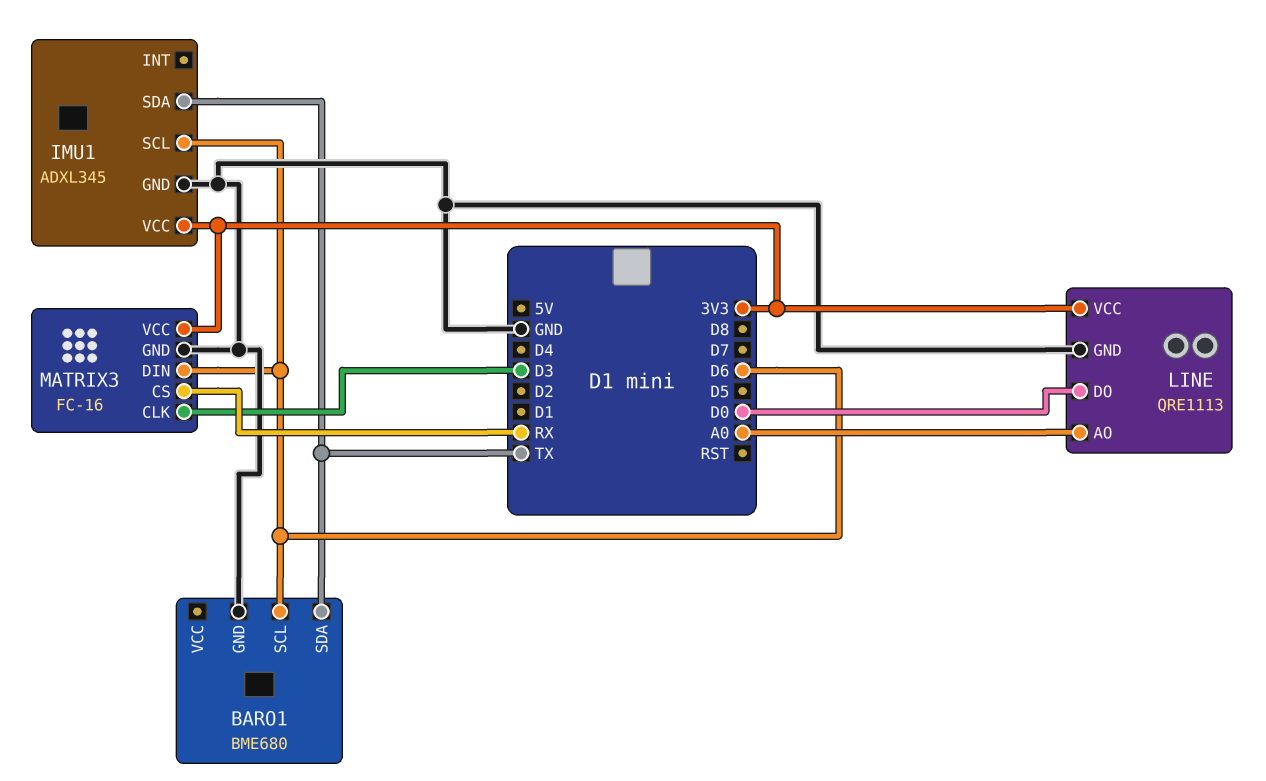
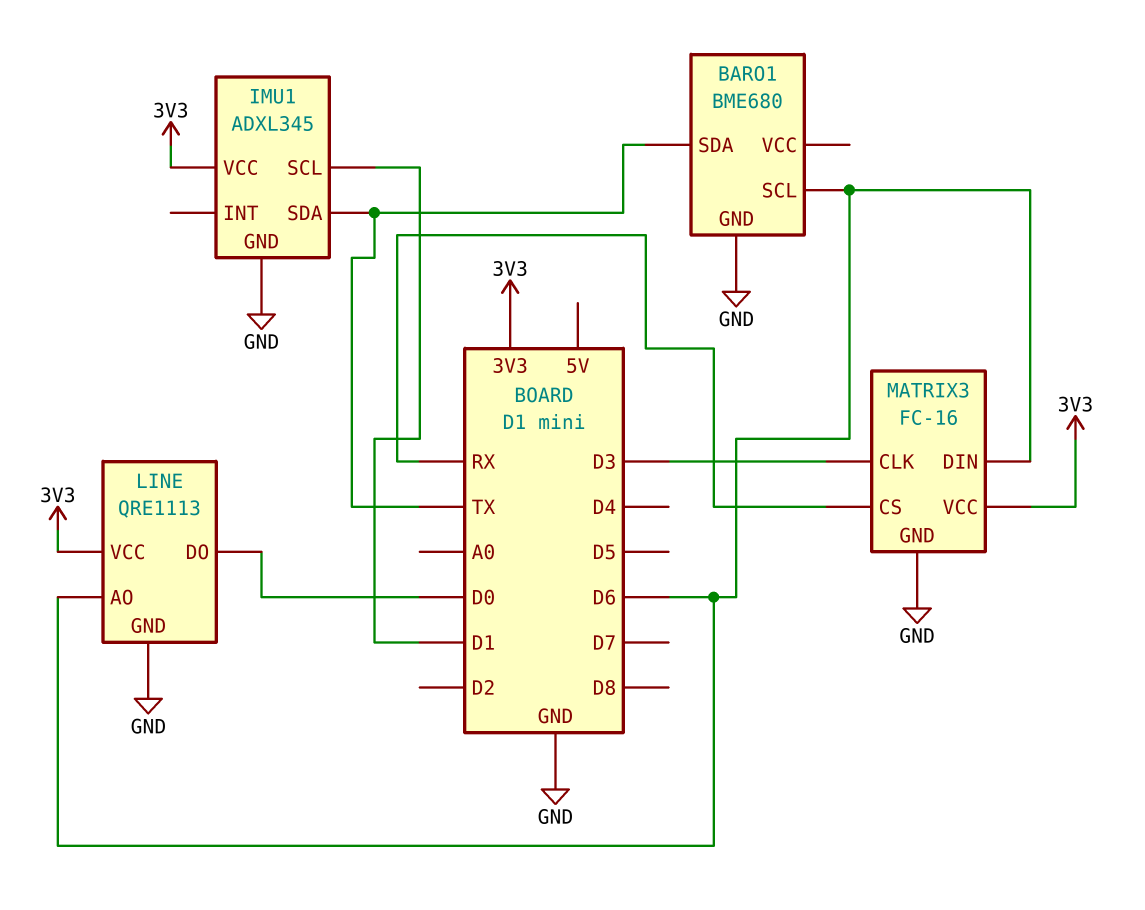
IMU1 pin SCL: D6 -> D1
LINE pin AO: A0 -> D6

